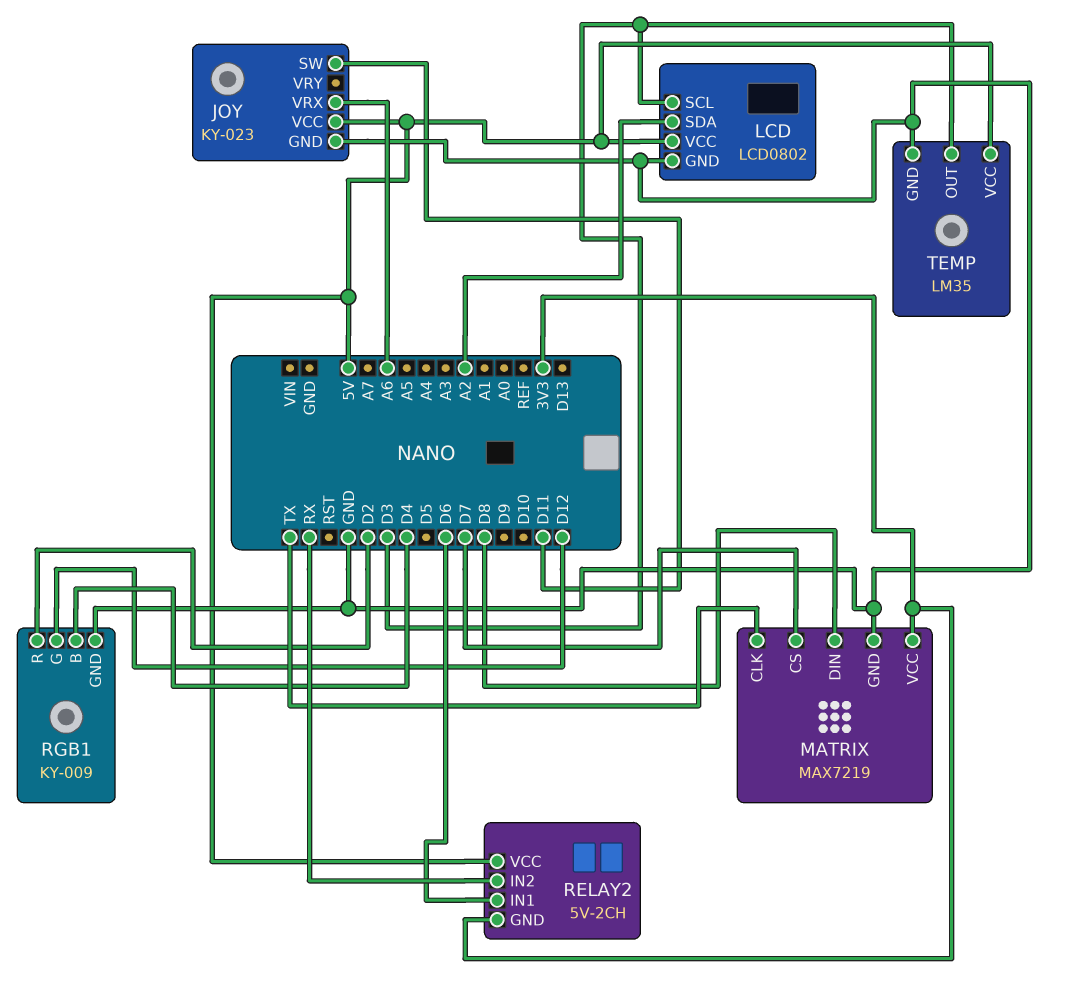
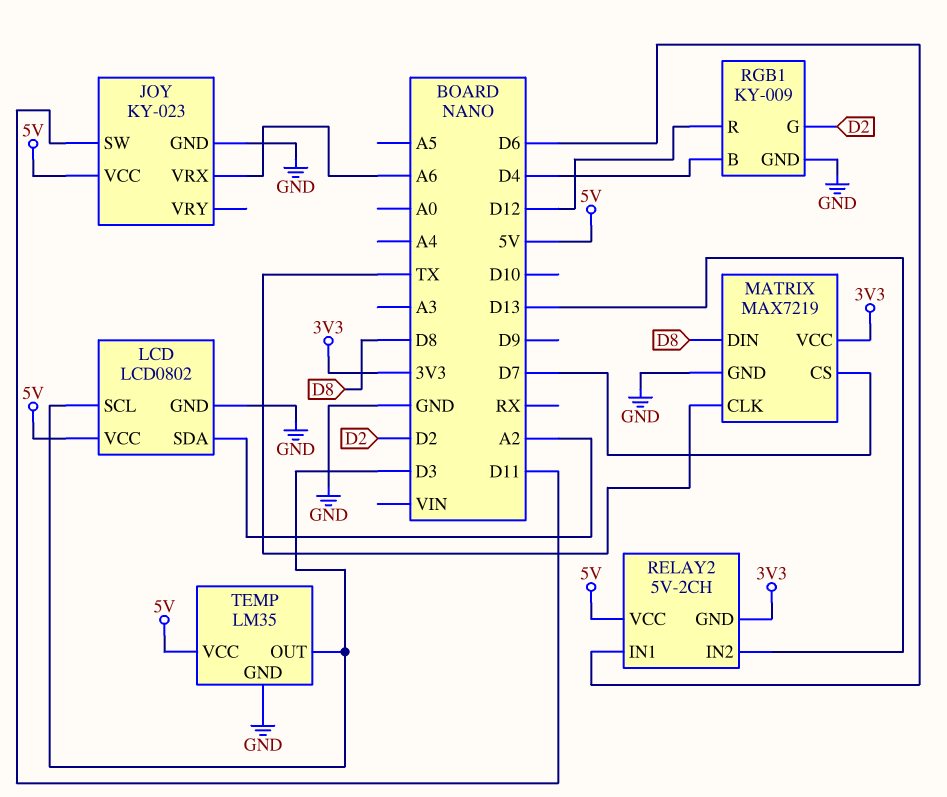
RELAY2 pin IN2: RX -> D13
RGB1 pin G: D12 -> D2
RGB1 pin R: D2 -> D12

